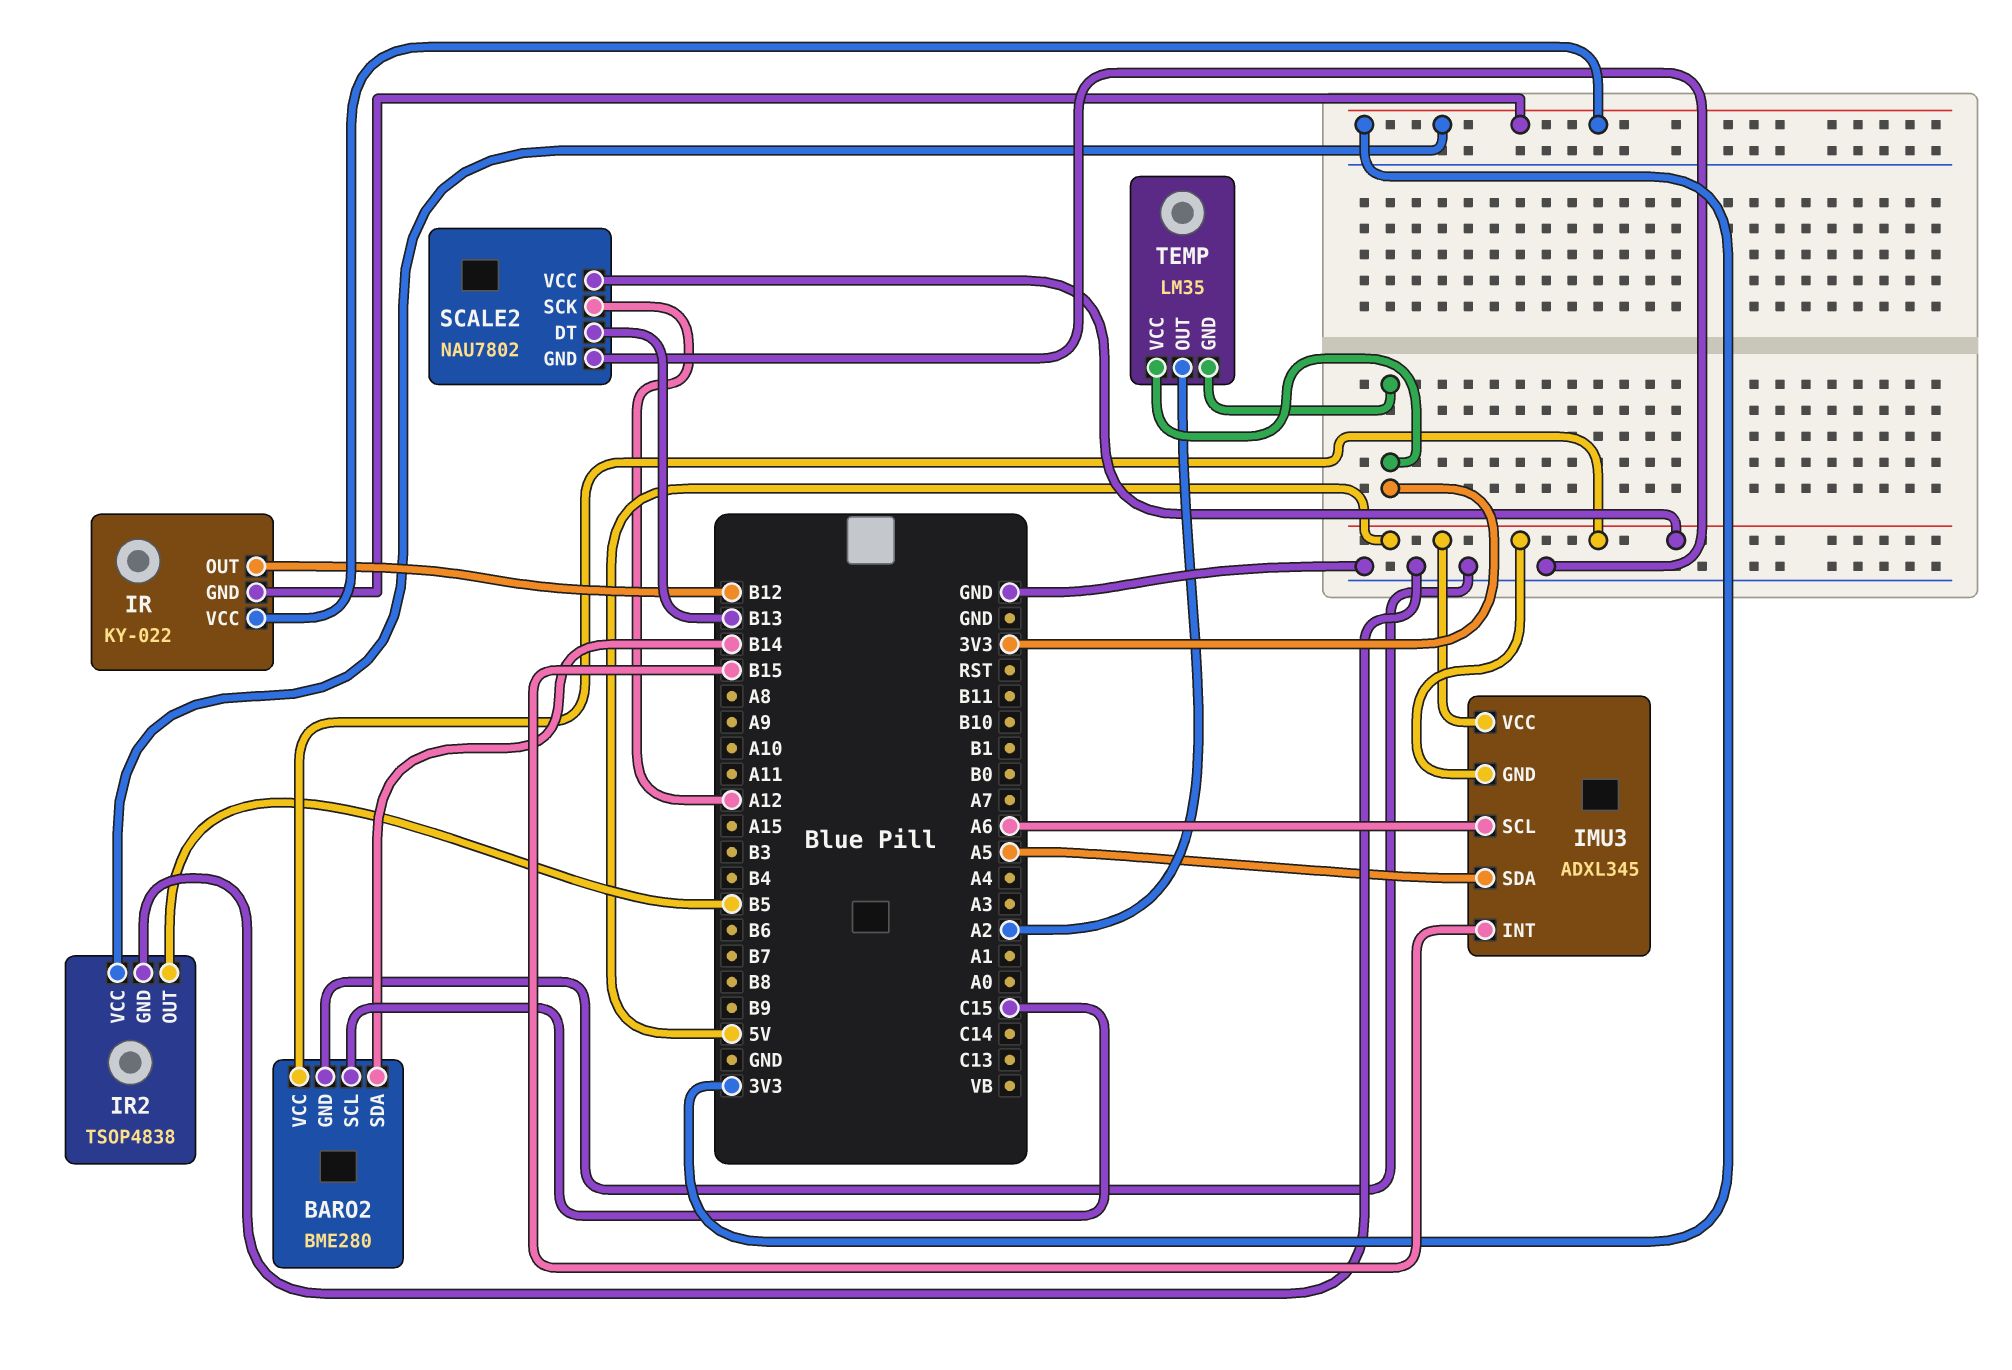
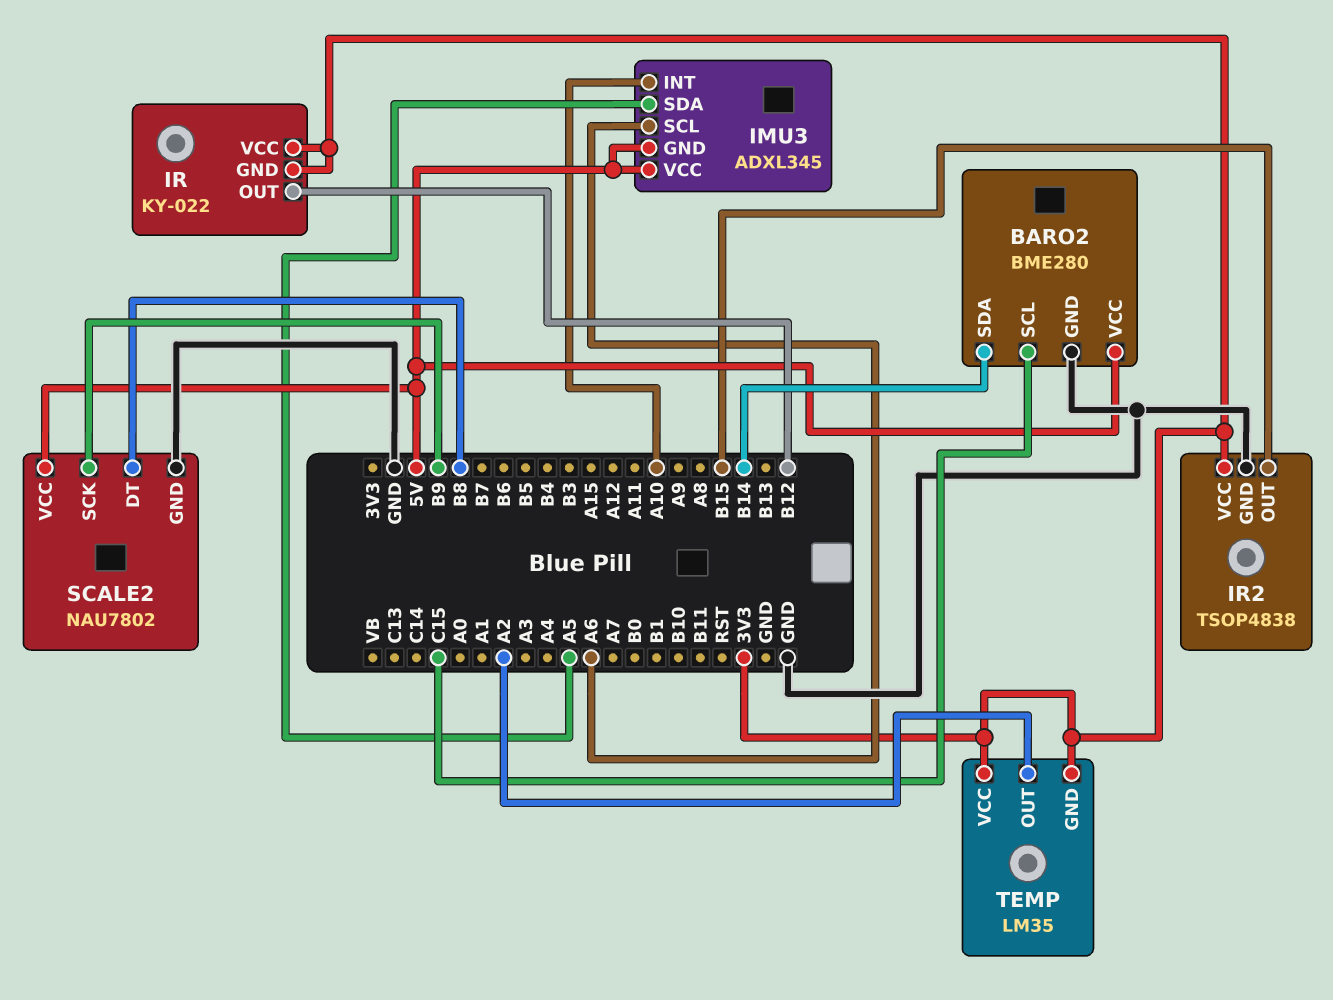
IMU3 pin INT: B15 -> A10
IR2 pin OUT: B5 -> B15
SCALE2 pin DT: B13 -> B8
SCALE2 pin SCK: A12 -> B9

